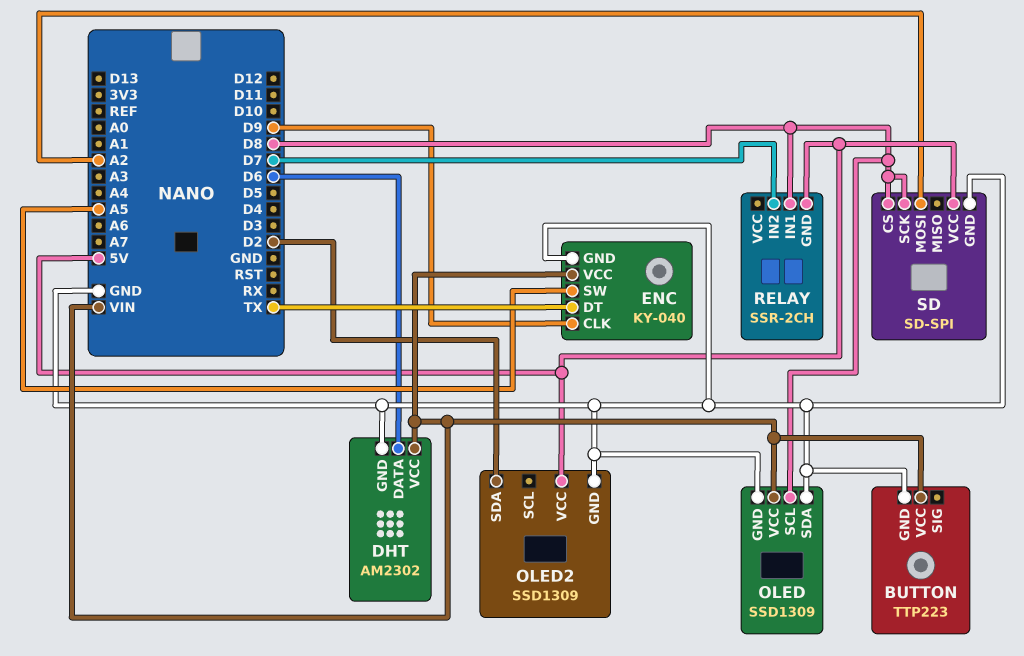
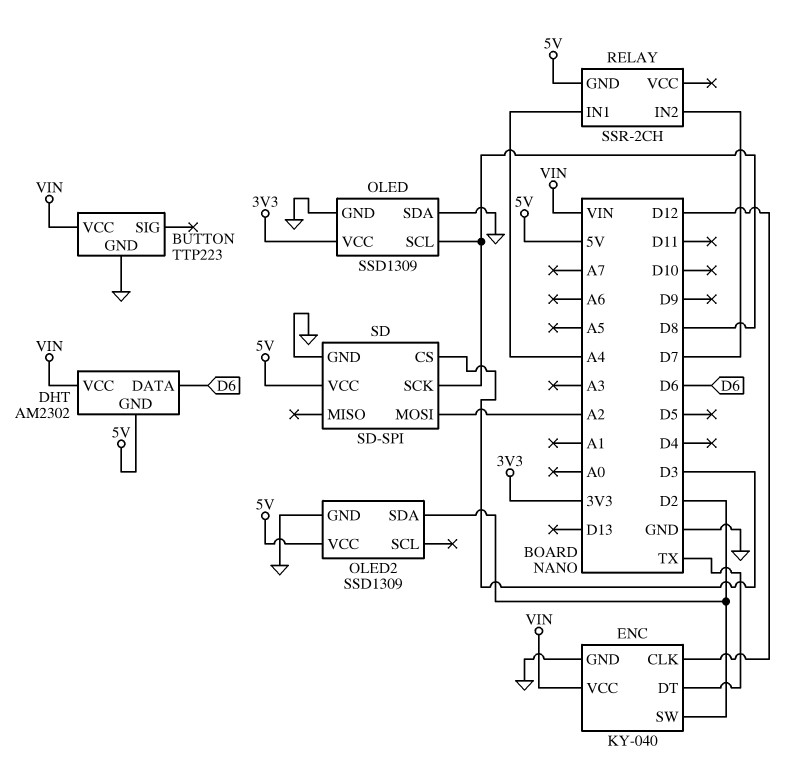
DHT pin GND: GND -> 5V
ENC pin CLK: D9 -> D12
ENC pin SW: A5 -> D2
OLED pin VCC: VIN -> 3V3
RELAY pin IN1: D8 -> A4
SD pin CS: D8 -> D3

